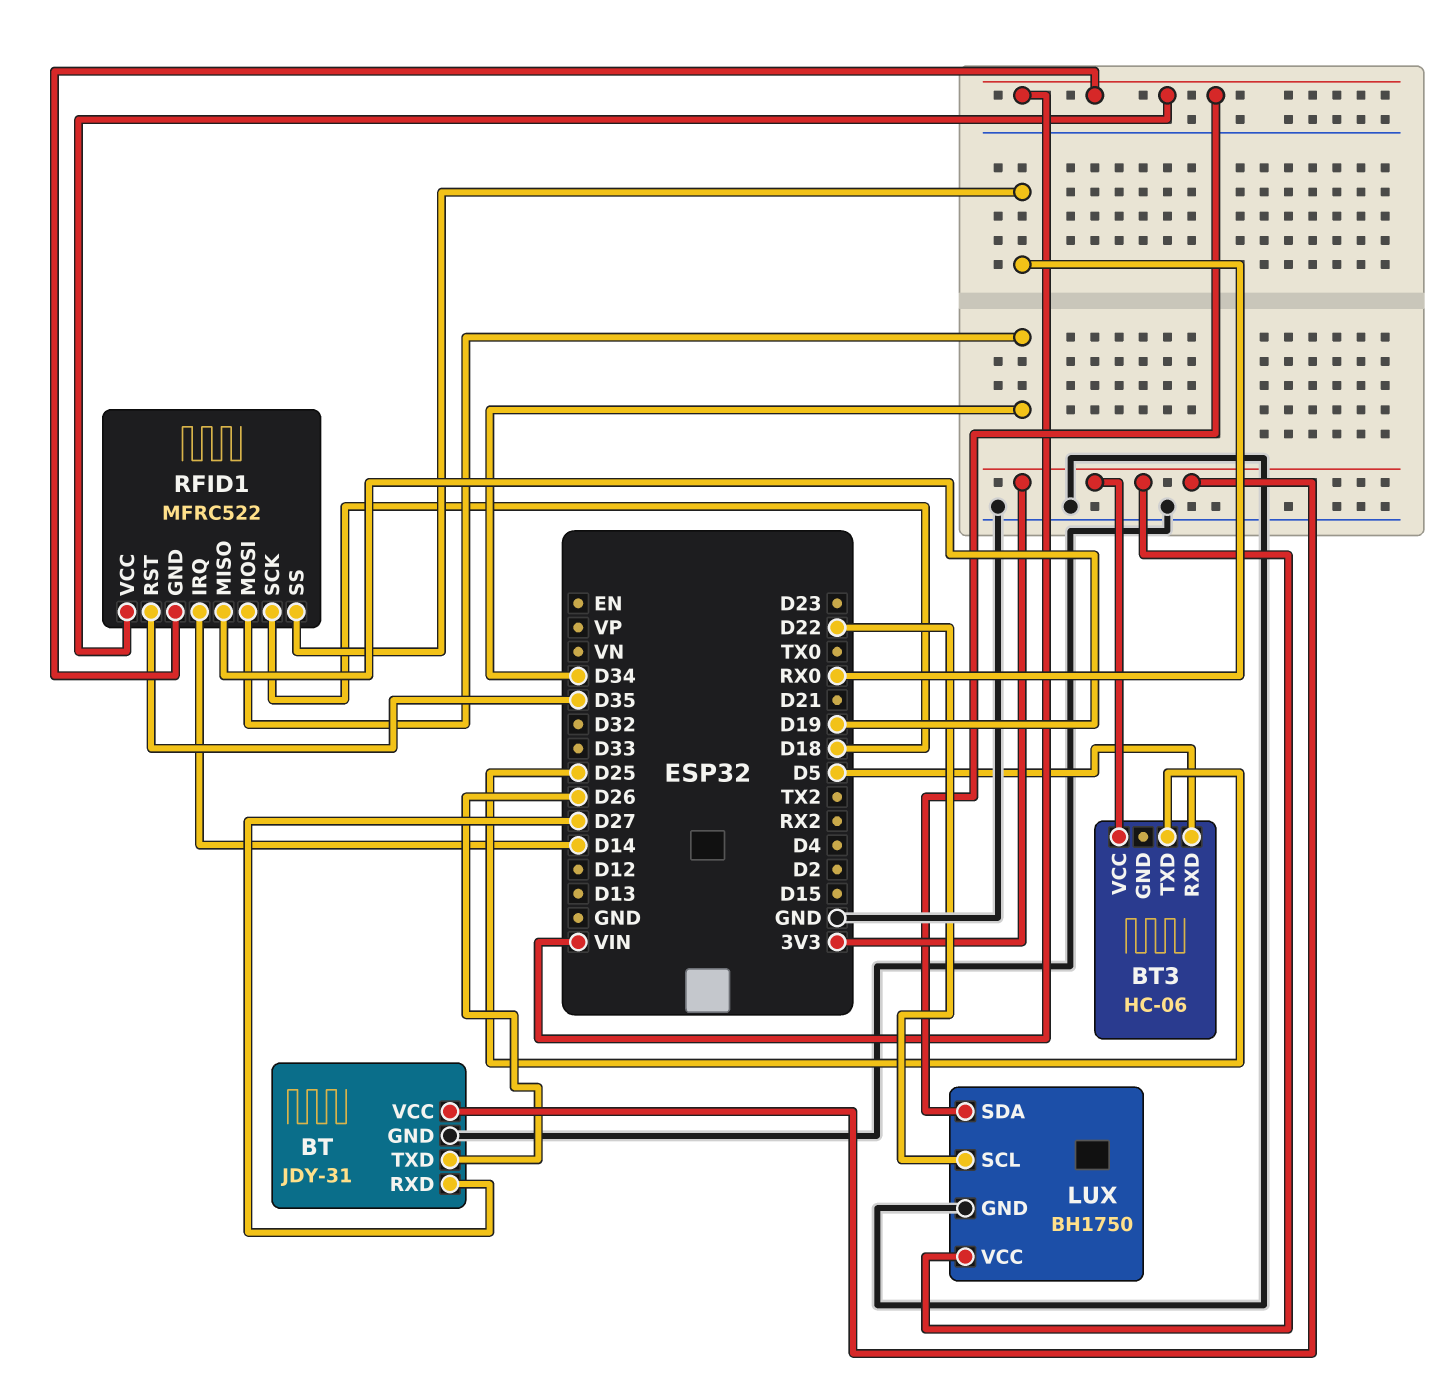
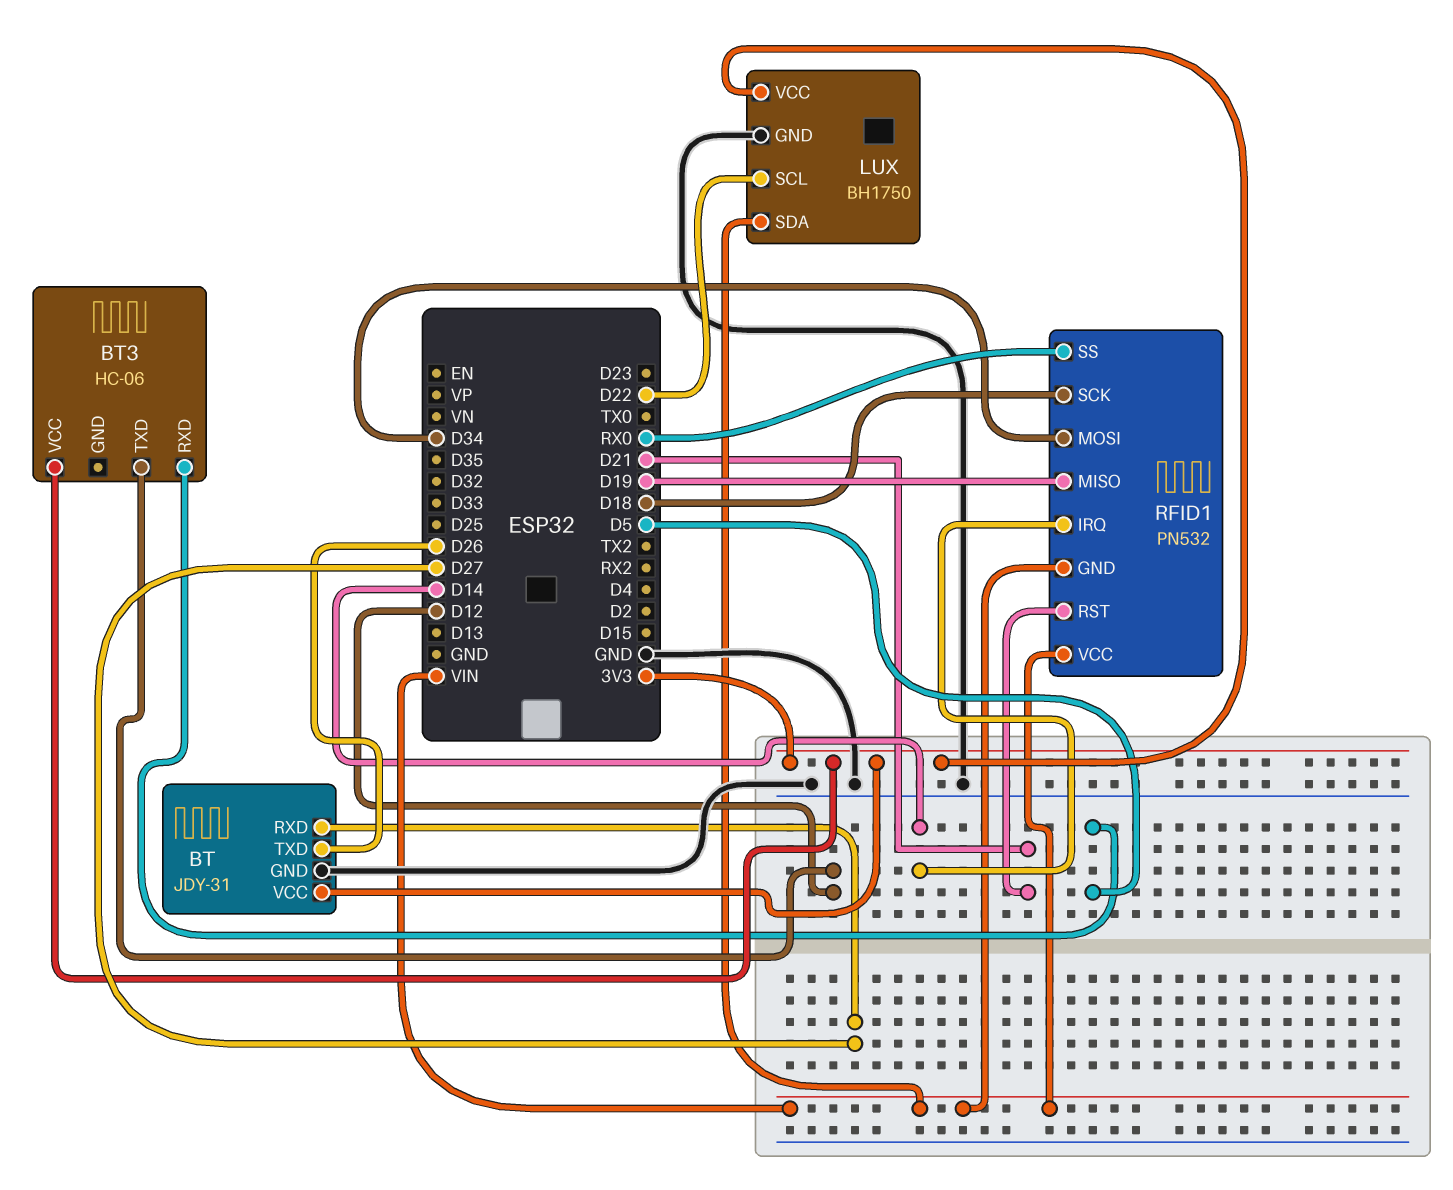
BT3 pin TXD: D25 -> D12
RFID1: MFRC522 -> PN532
RFID1 pin RST: D35 -> D21

